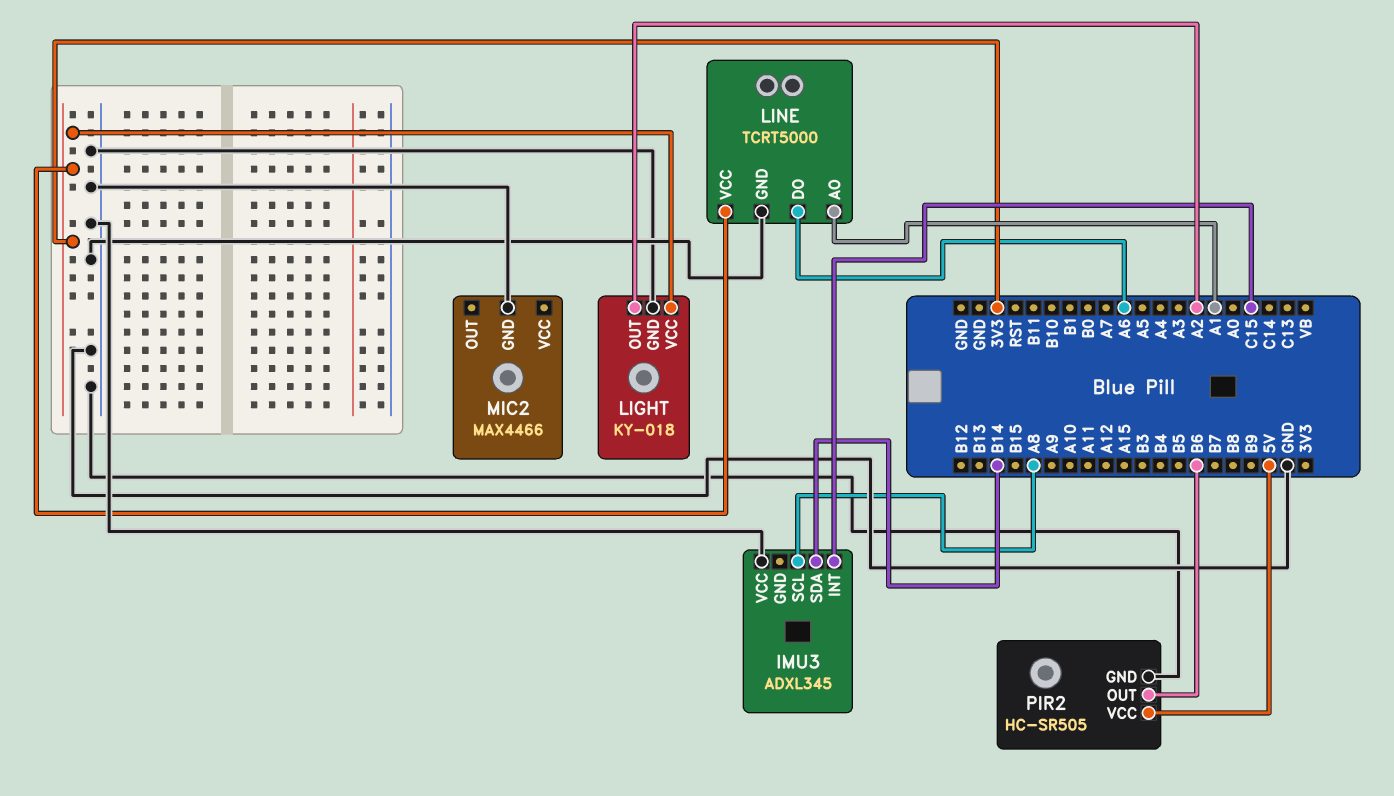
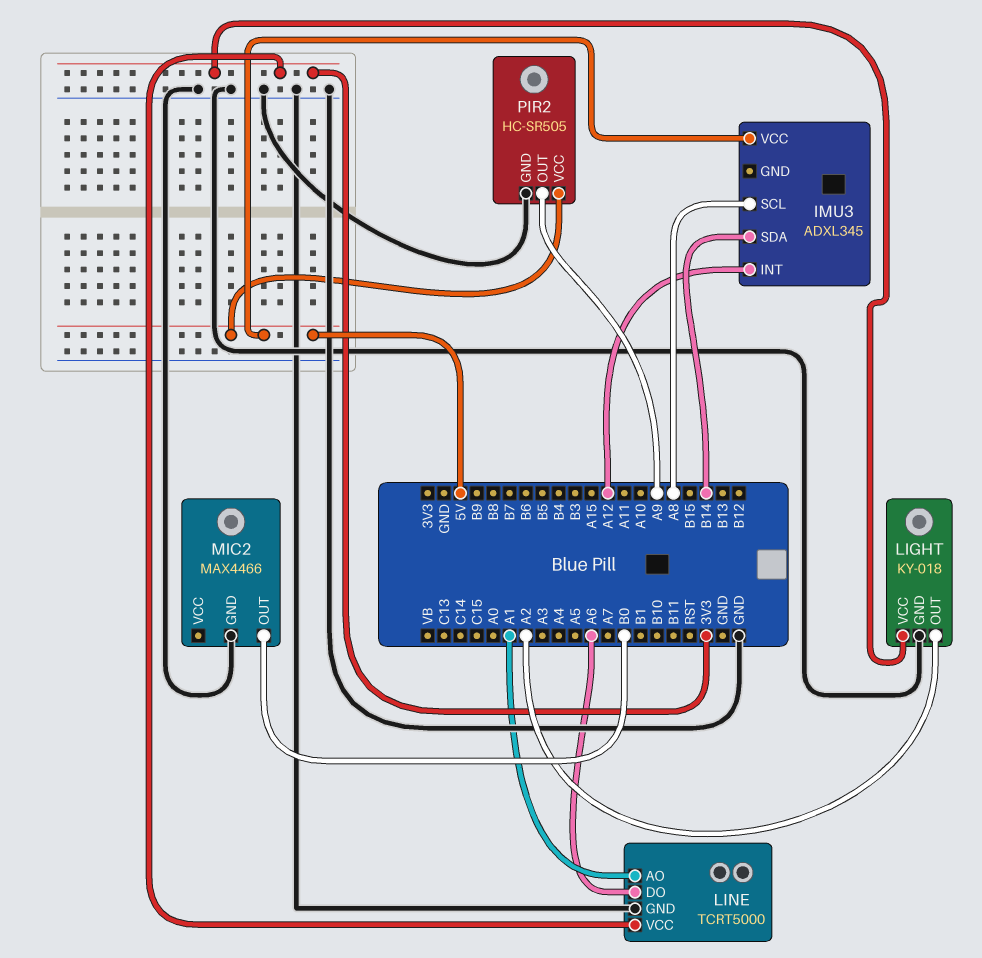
IMU3 pin INT: C15 -> A12
IMU3 pin VCC: GND -> 5V
MIC2 pin OUT: none -> B0
PIR2 pin OUT: B6 -> A9

